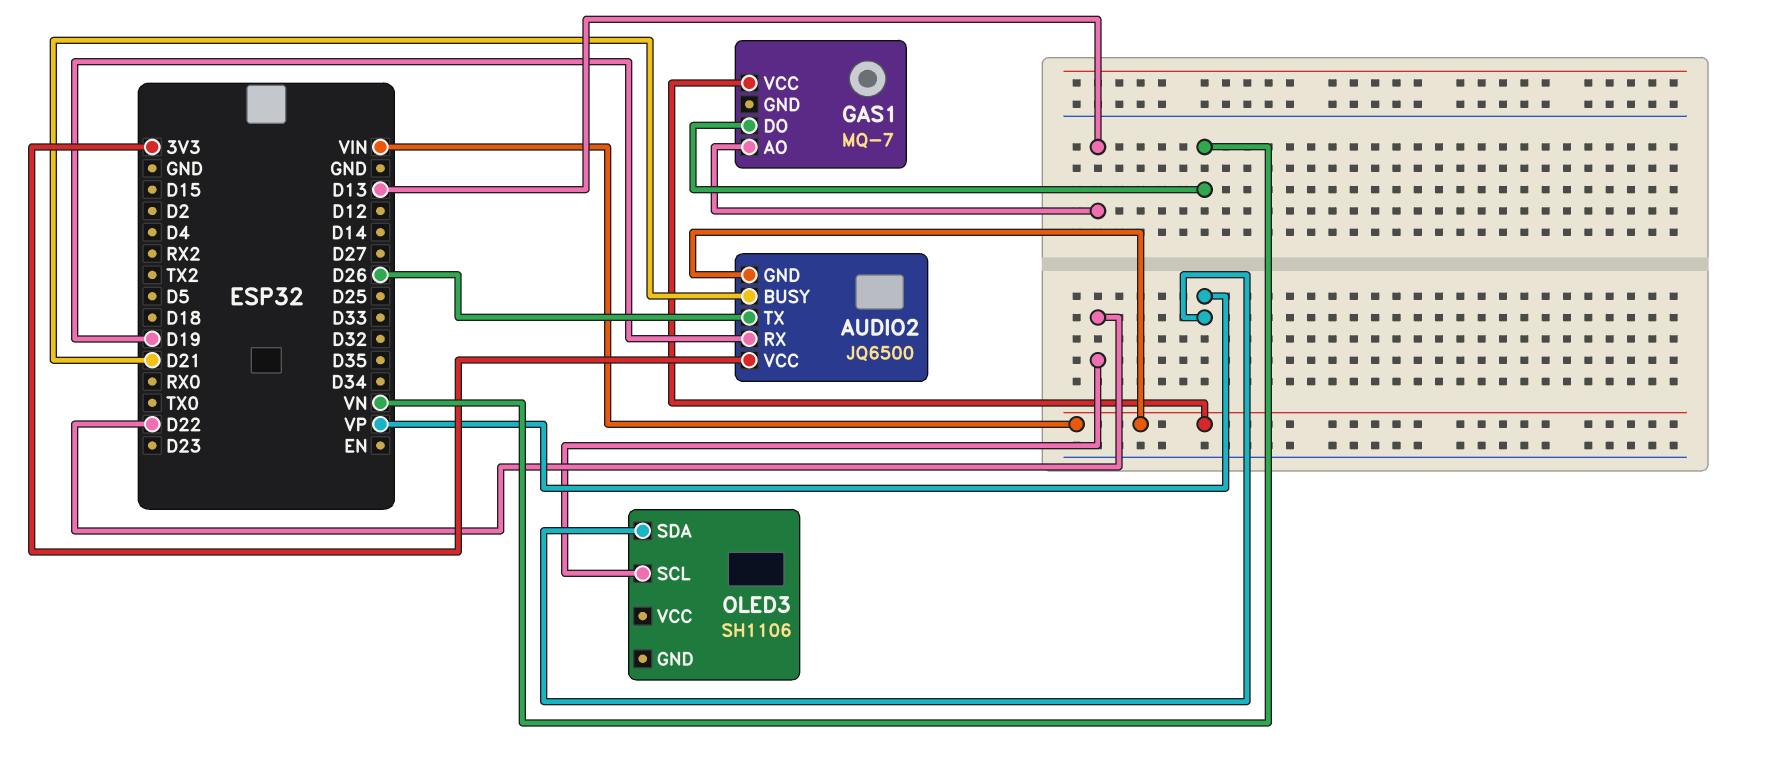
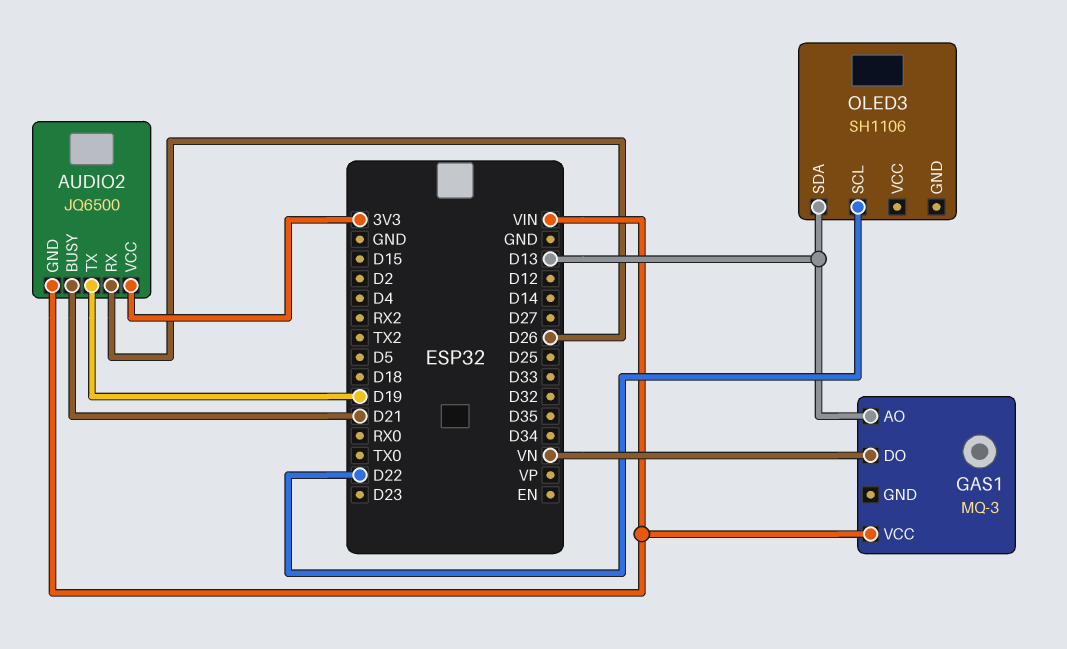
AUDIO2 pin RX: D19 -> D26
AUDIO2 pin TX: D26 -> D19
GAS1: MQ-7 -> MQ-3
OLED3 pin SDA: VP -> D13

